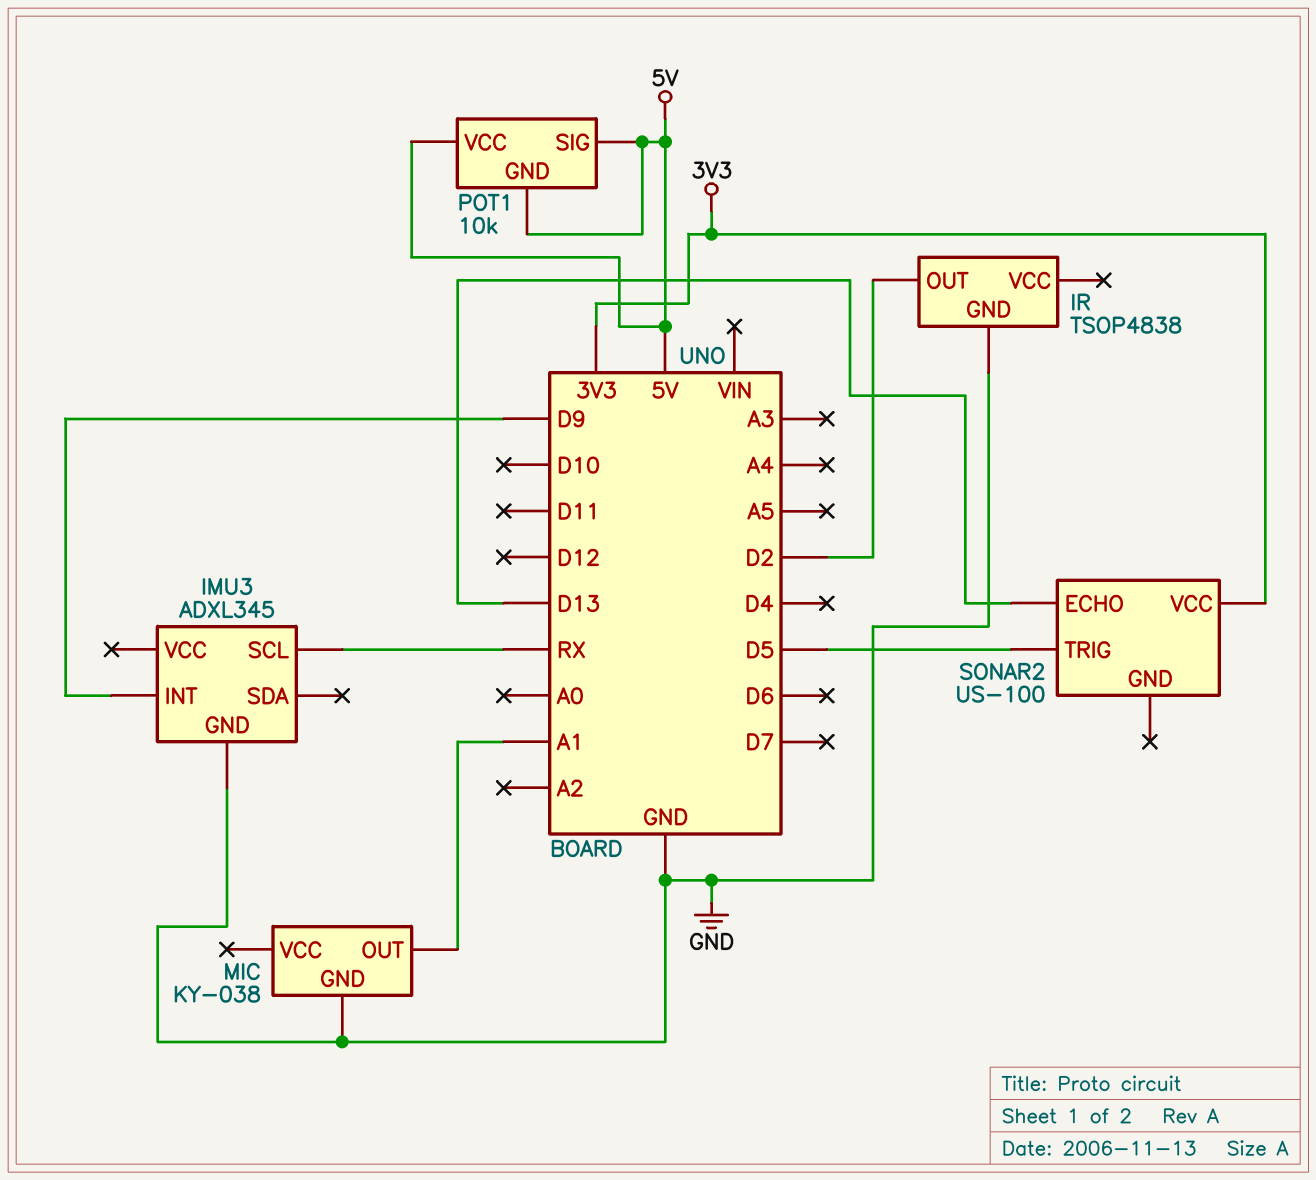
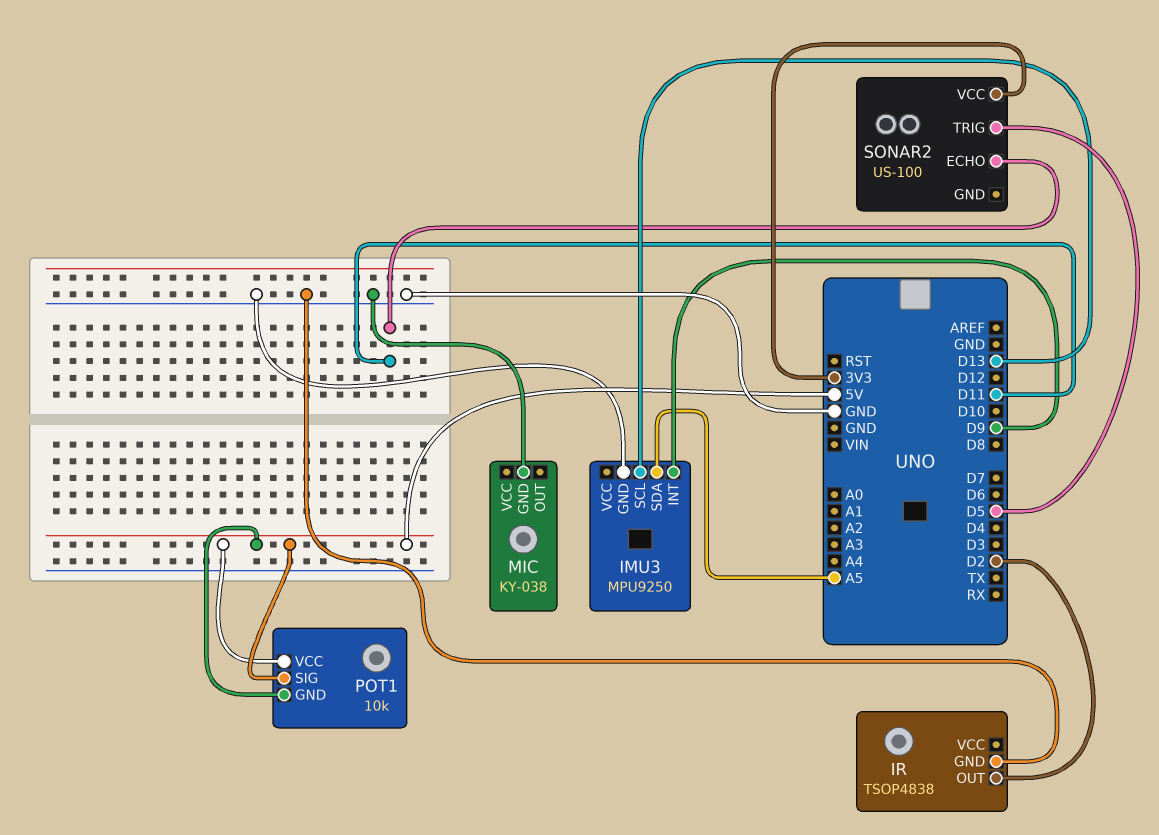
IMU3: ADXL345 -> MPU9250
IMU3 pin SCL: RX -> D13
IMU3 pin SDA: none -> A5
MIC pin OUT: A1 -> none
SONAR2 pin ECHO: D13 -> D11

